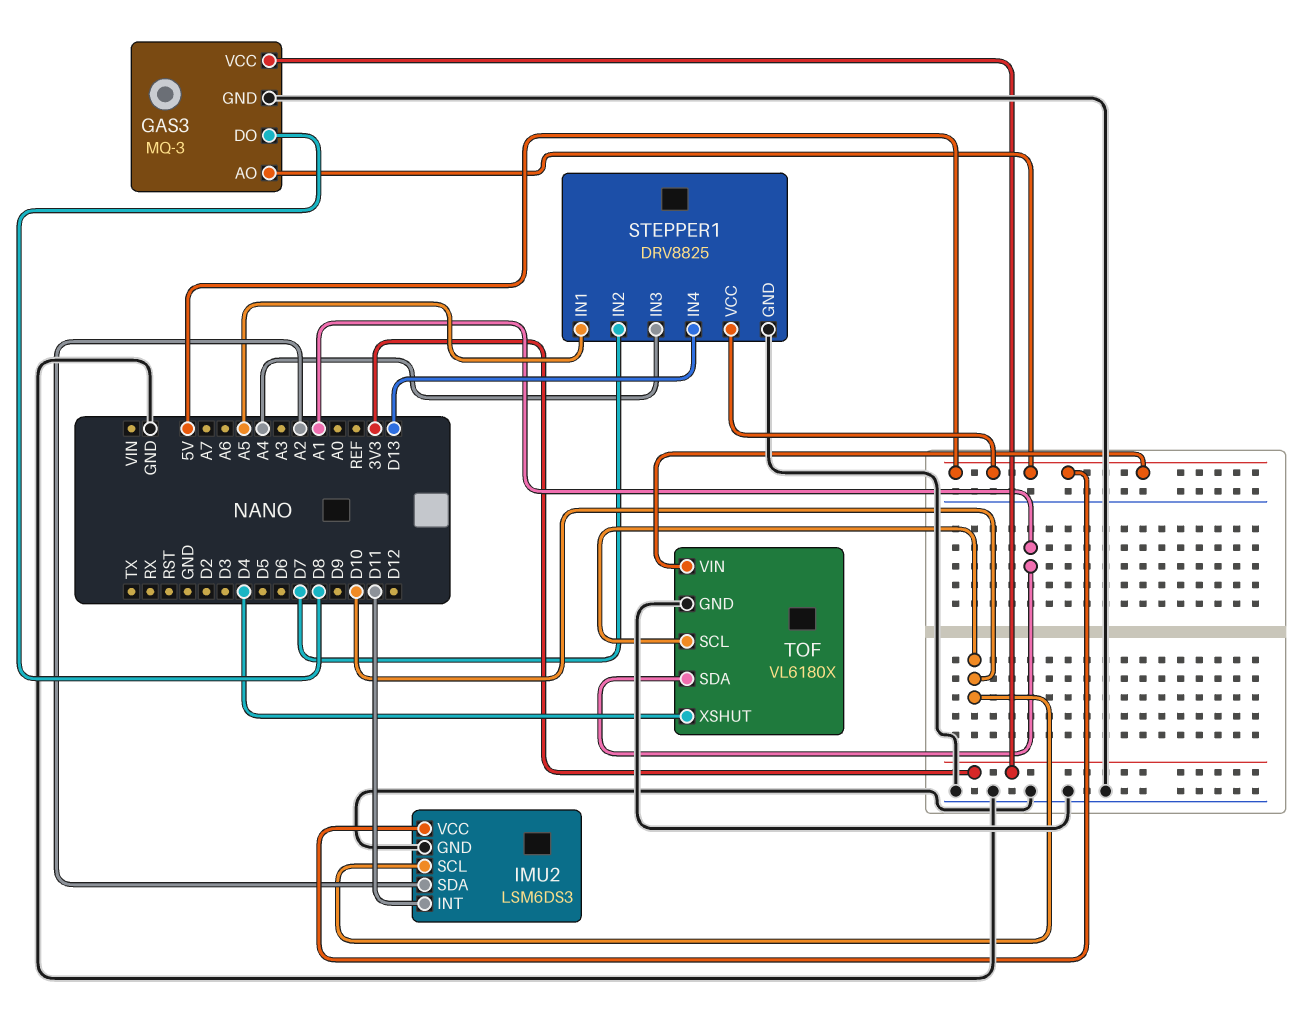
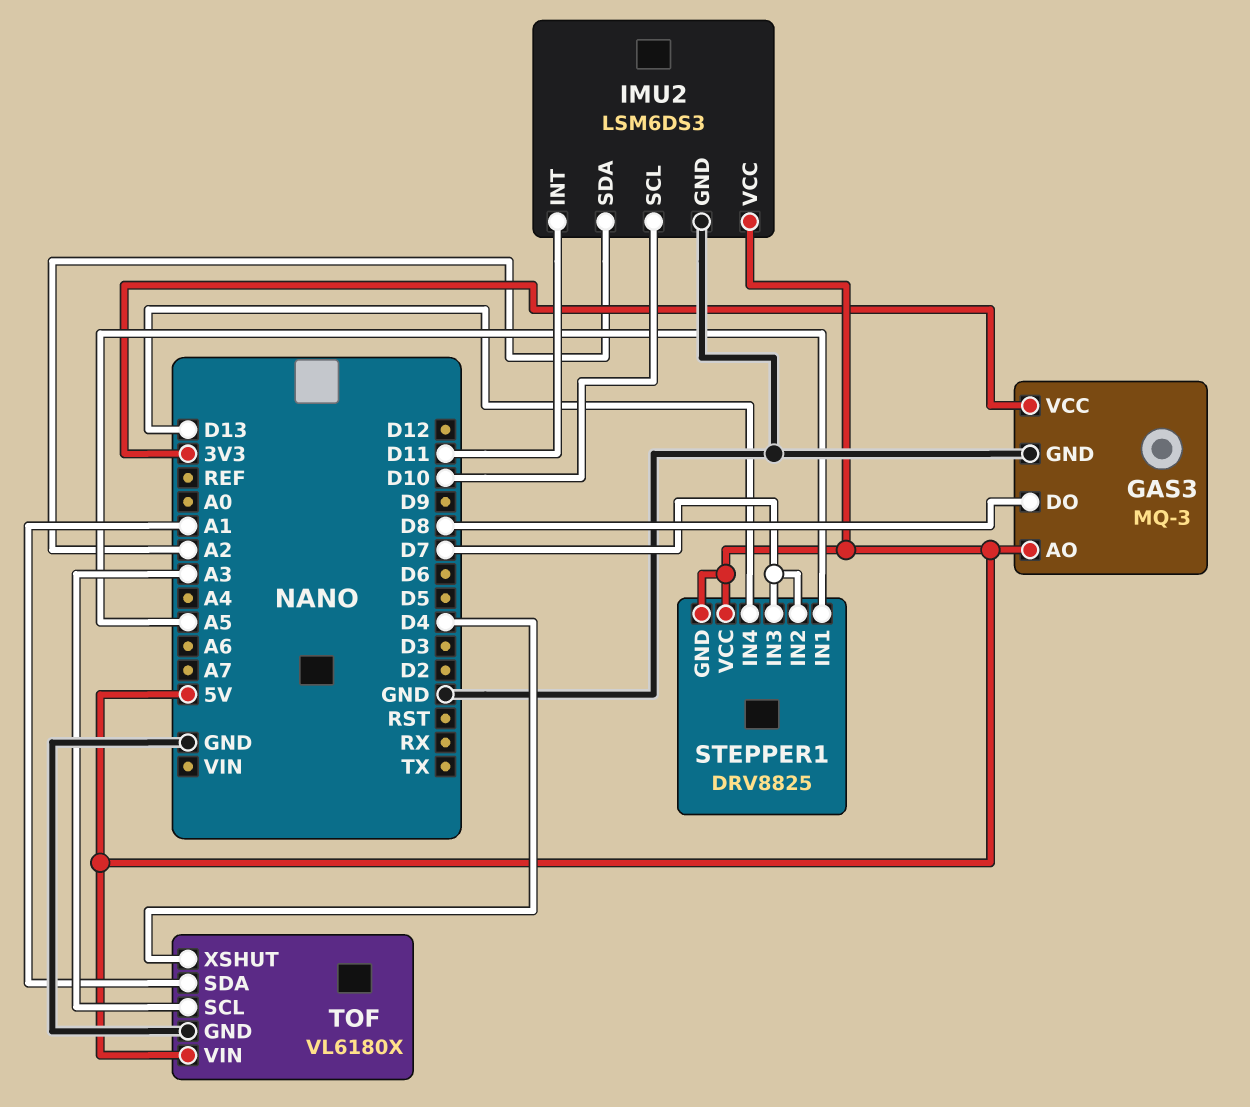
STEPPER1 pin GND: GND -> 5V
STEPPER1 pin IN3: A4 -> D7
TOF pin SCL: D10 -> A3

